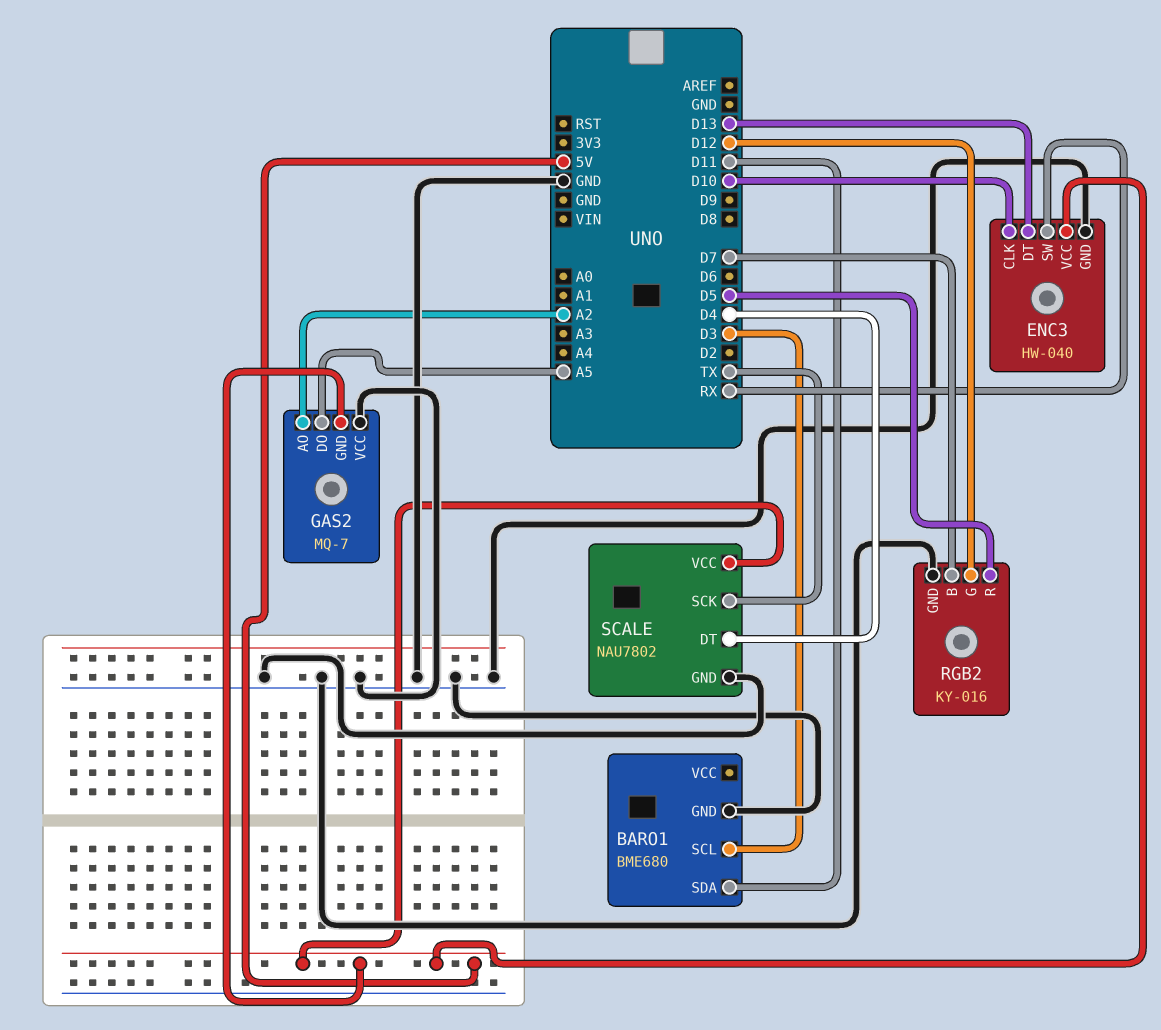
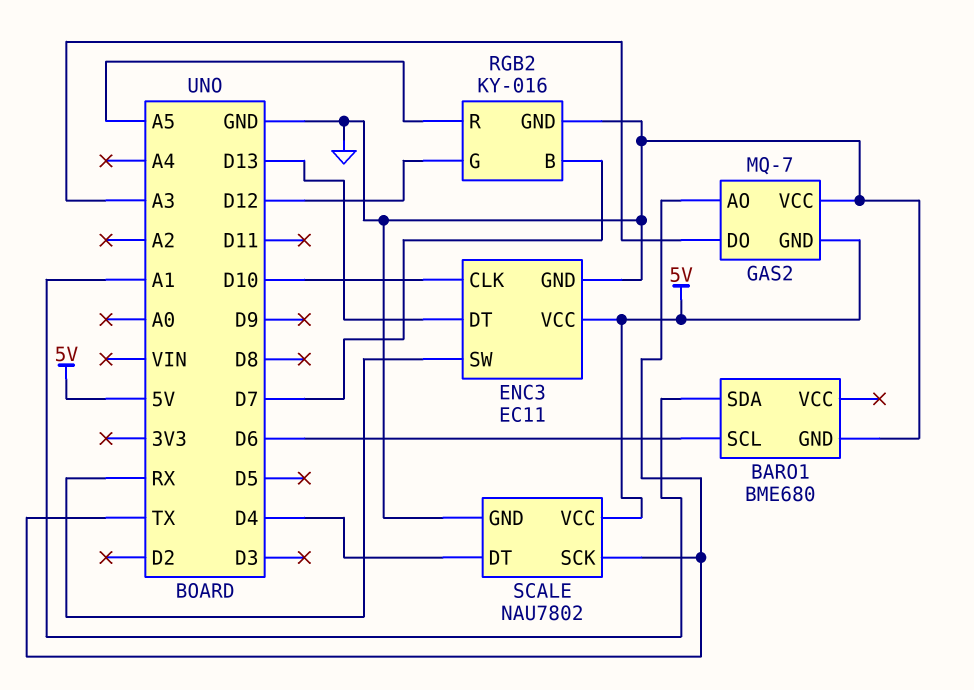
BARO1 pin SCL: D3 -> D6
BARO1 pin SDA: D11 -> A1
ENC3: HW-040 -> EC11
GAS2 pin AO: A2 -> TX
GAS2 pin DO: A5 -> A3
RGB2 pin R: D5 -> A5

